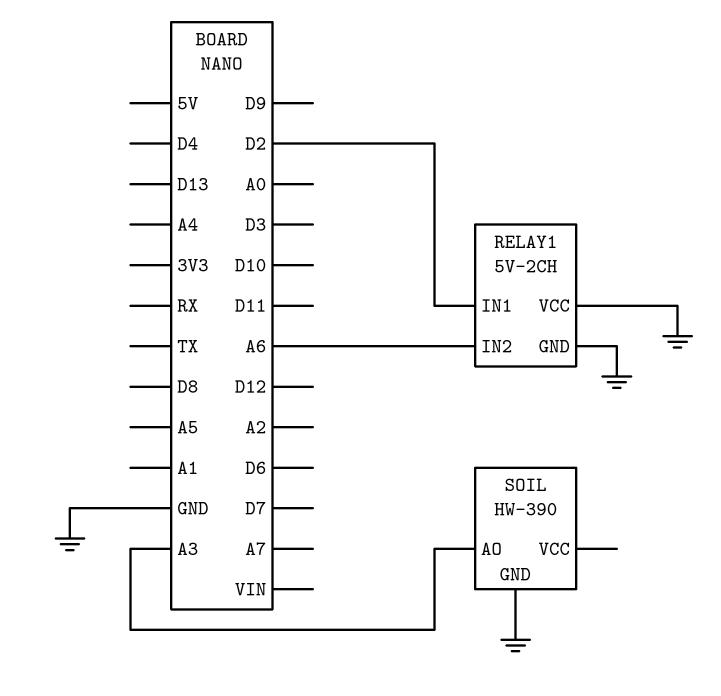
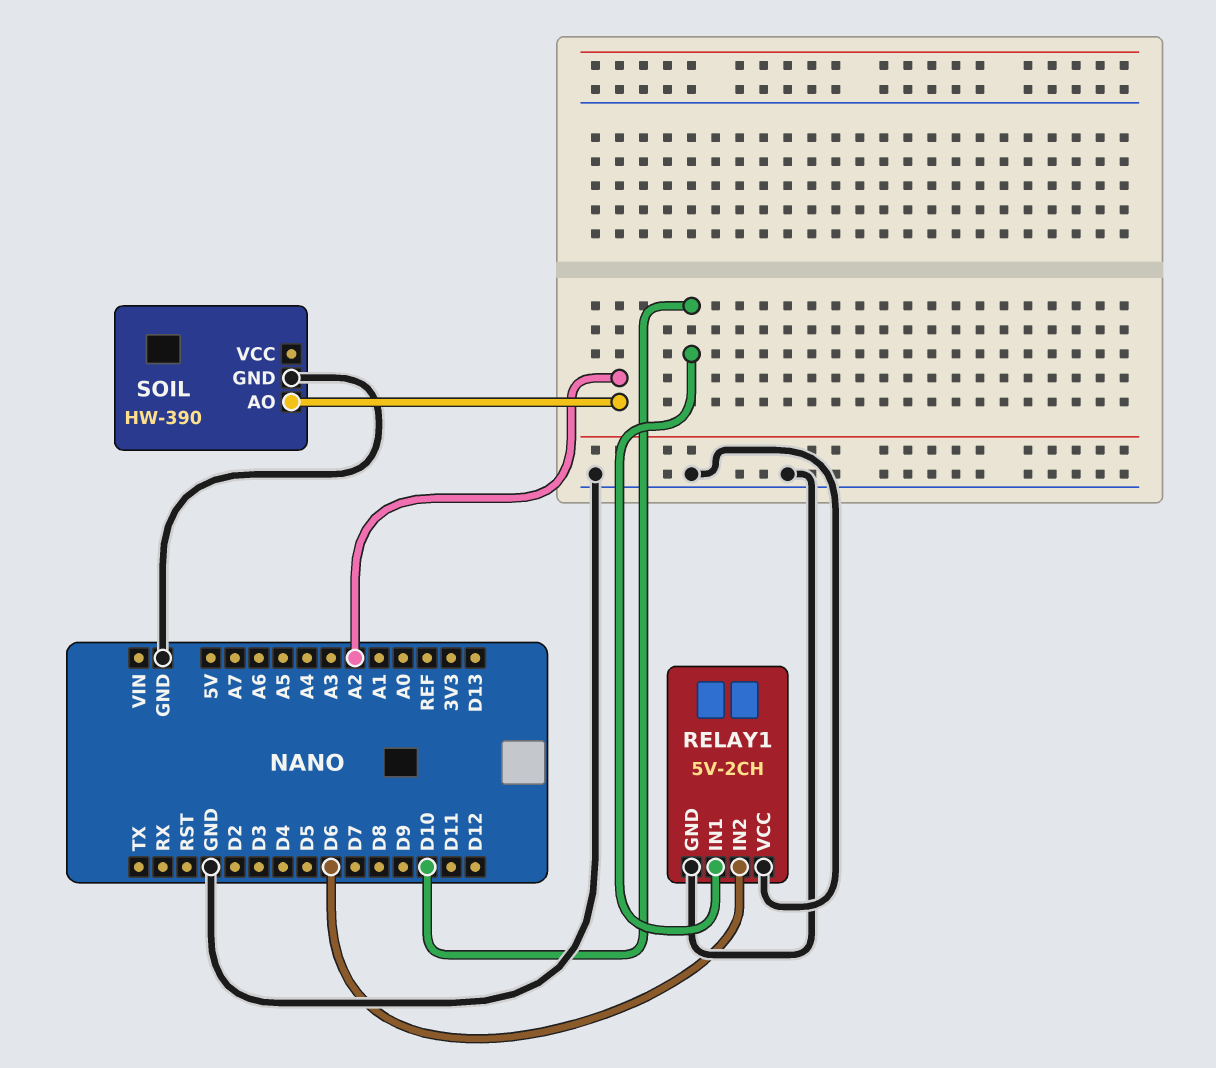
RELAY1 pin IN1: D2 -> D10
RELAY1 pin IN2: A6 -> D6
SOIL pin AO: A3 -> A2

